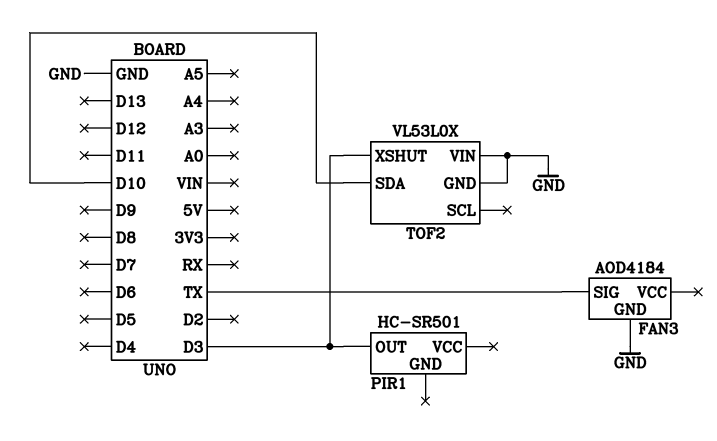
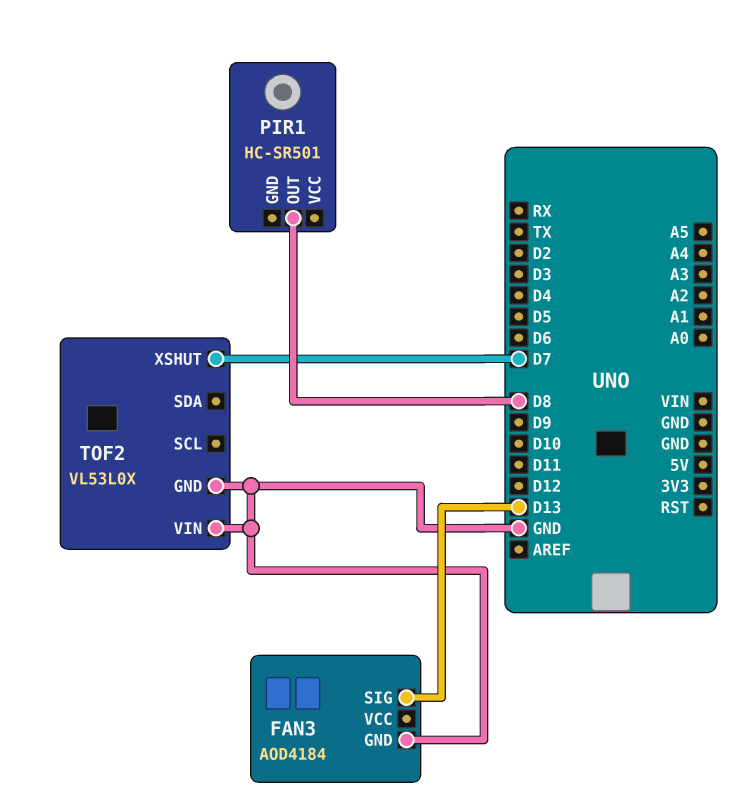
FAN3 pin SIG: TX -> D13
PIR1 pin OUT: D3 -> D8
TOF2 pin SDA: D10 -> none
TOF2 pin XSHUT: D3 -> D7

